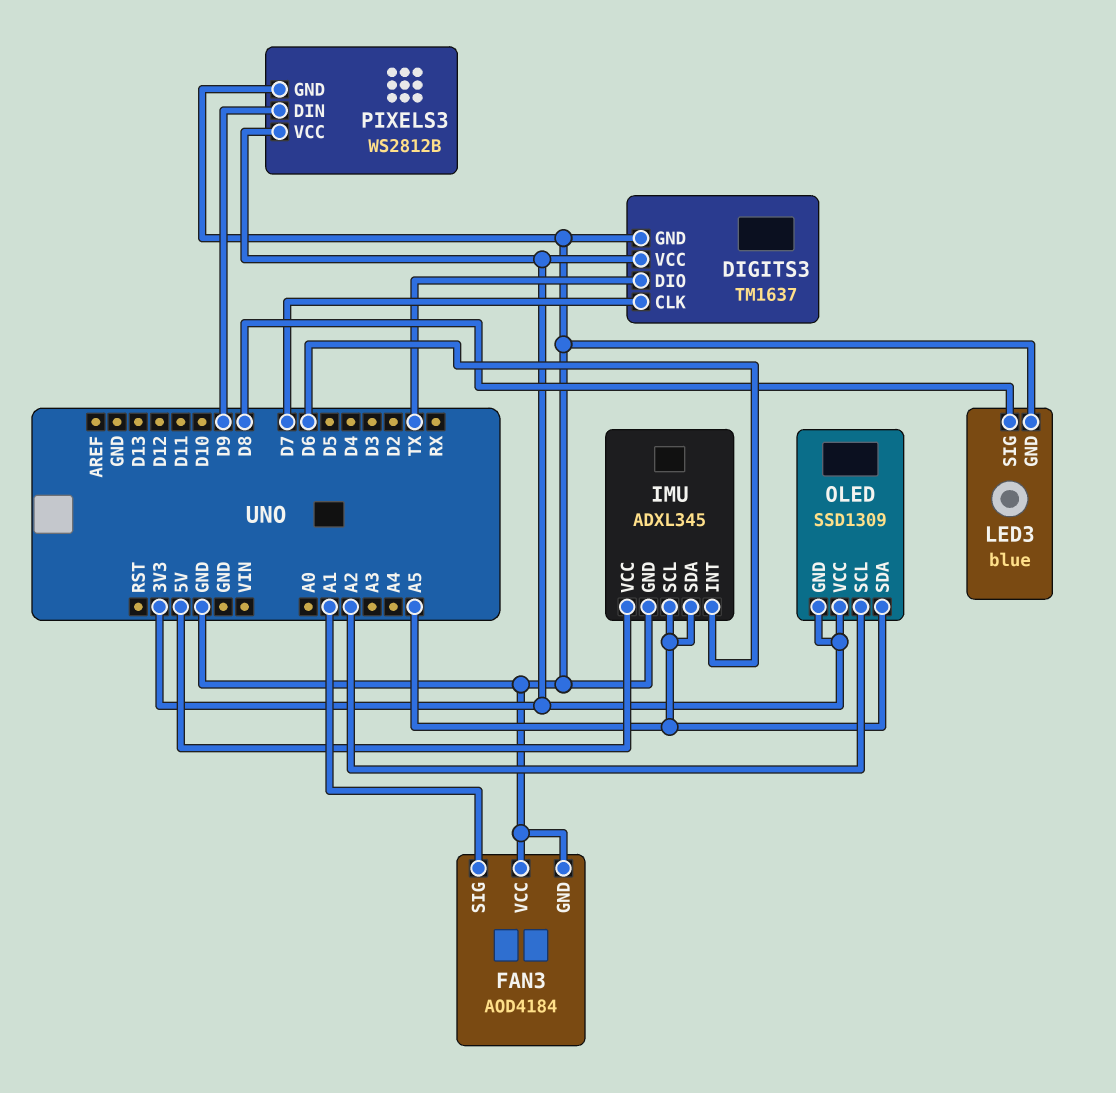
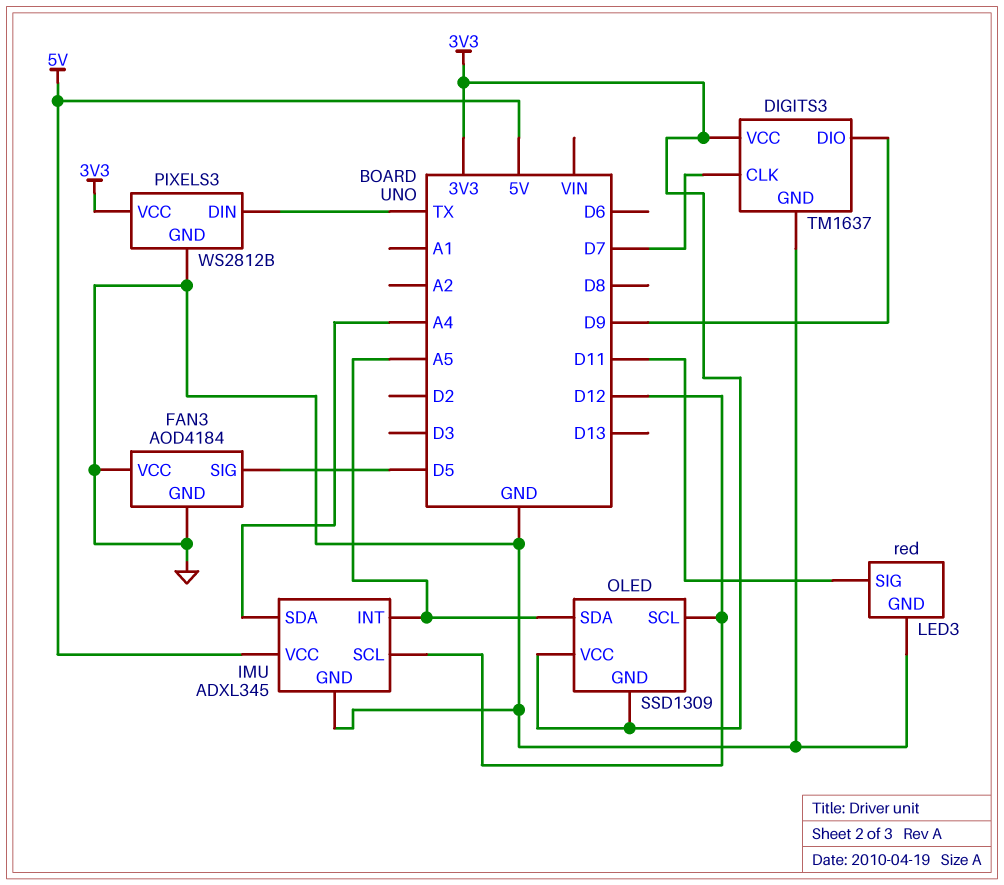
DIGITS3 pin DIO: TX -> D9
FAN3 pin SIG: A1 -> D5
IMU pin INT: D6 -> A5
IMU pin SCL: A5 -> D12
IMU pin SDA: A5 -> A4
LED3: blue -> red
LED3 pin SIG: D8 -> D11
OLED pin SCL: A2 -> D12
PIXELS3 pin DIN: D9 -> TX

